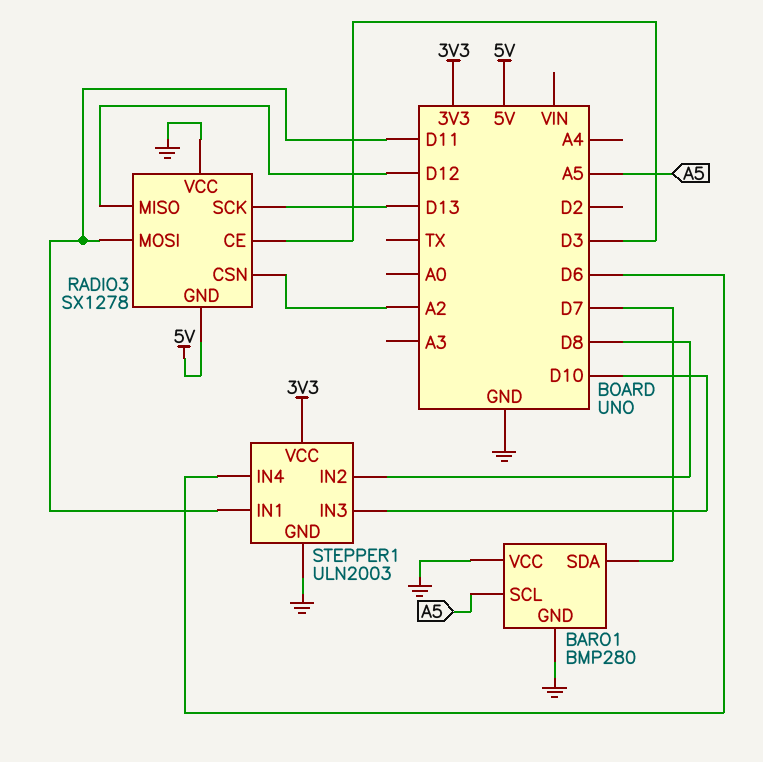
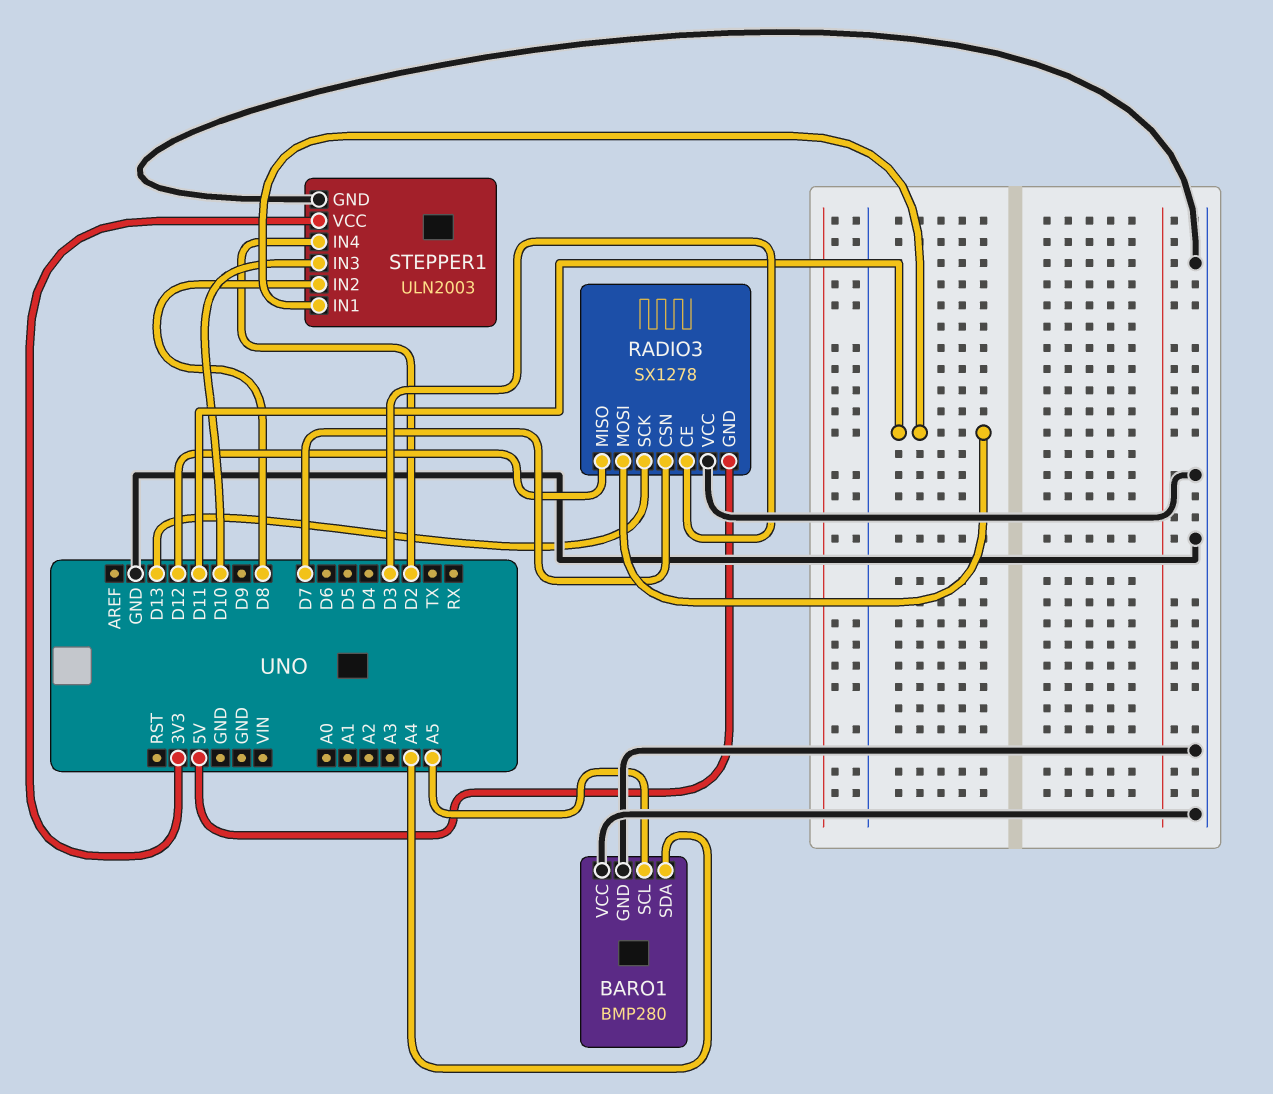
BARO1 pin SDA: D7 -> A4
RADIO3 pin CSN: A2 -> D7
STEPPER1 pin IN4: D6 -> D2

